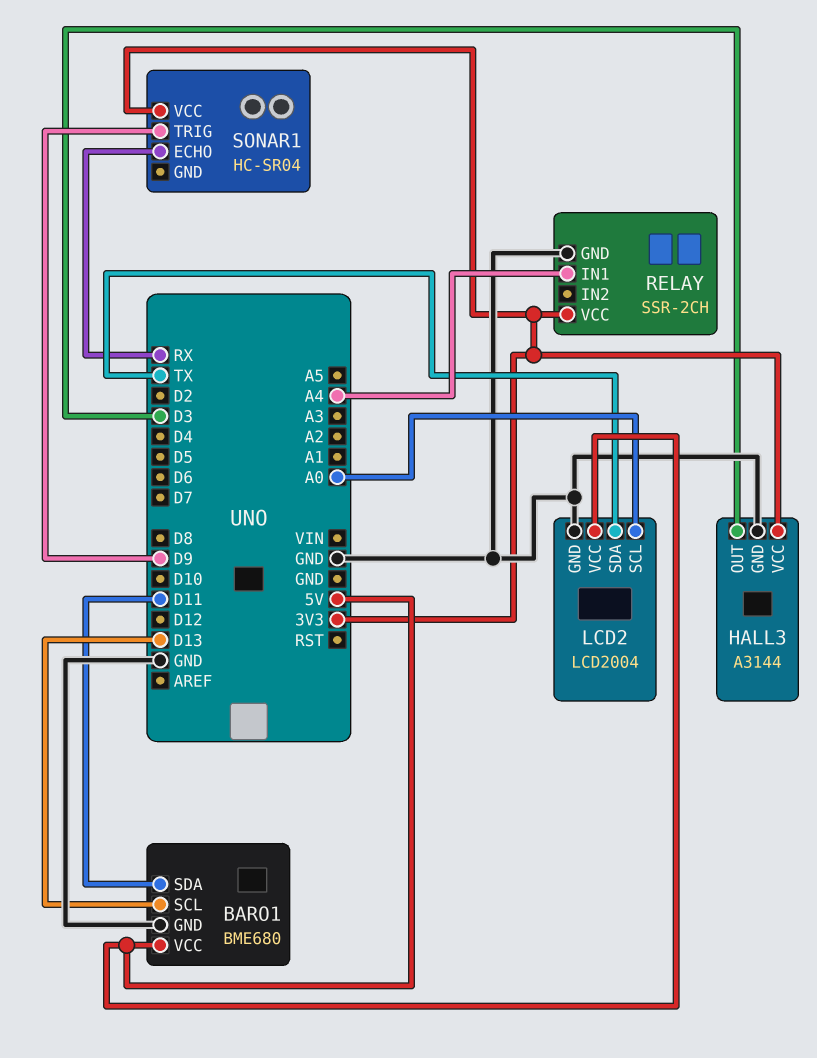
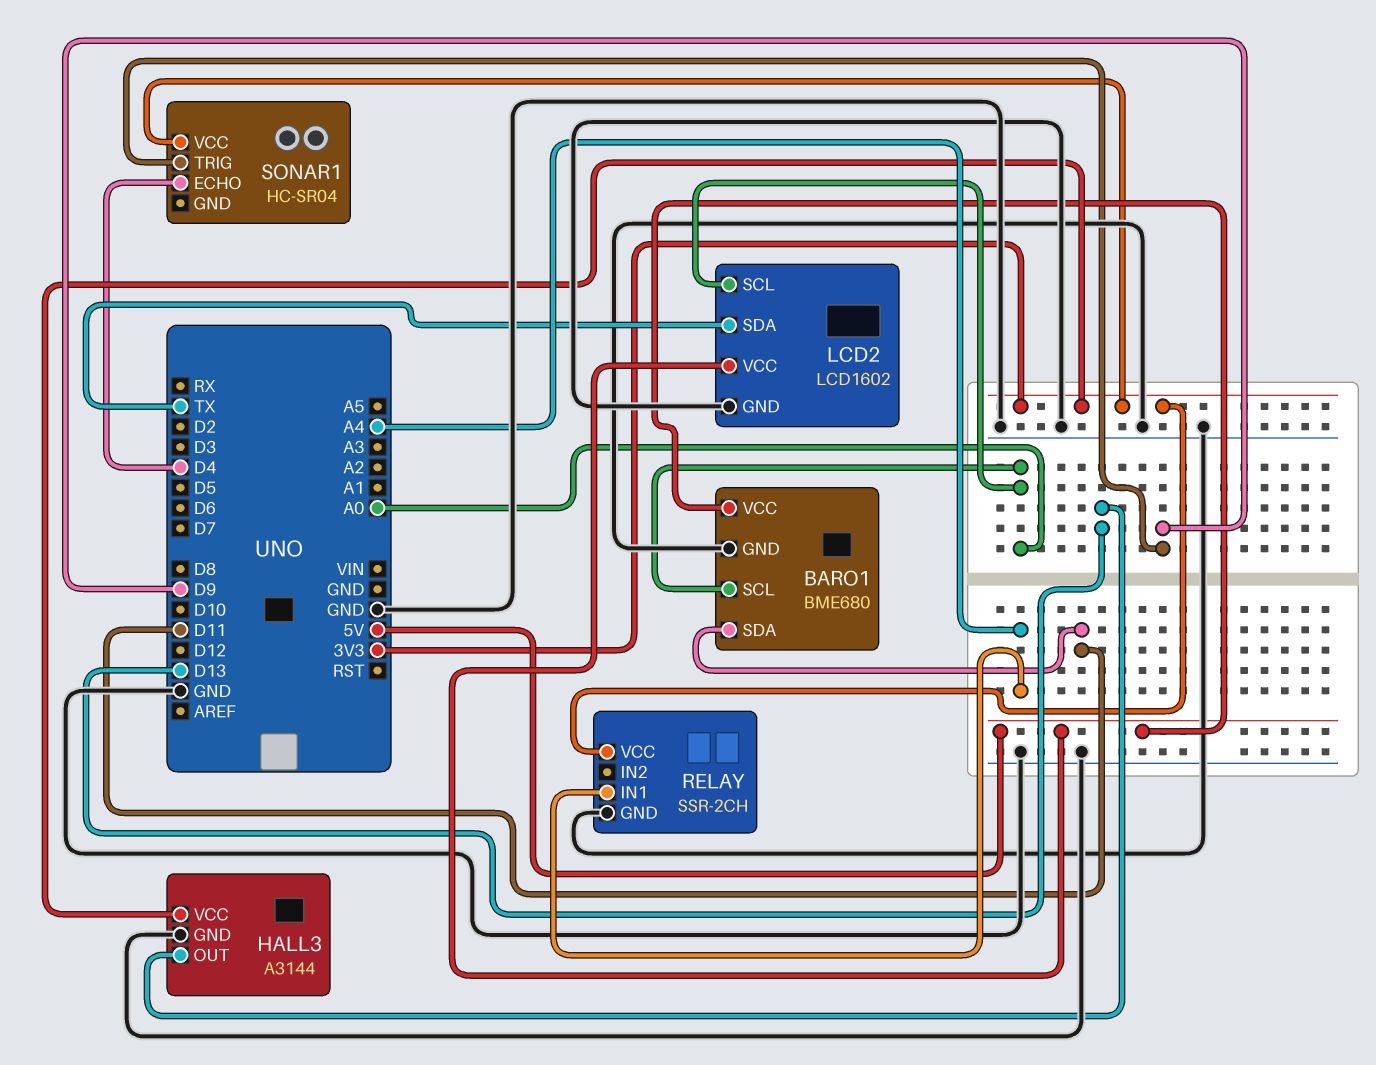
BARO1 pin SCL: D13 -> A0
HALL3 pin OUT: D3 -> D13
LCD2: LCD2004 -> LCD1602
SONAR1 pin ECHO: RX -> D4

